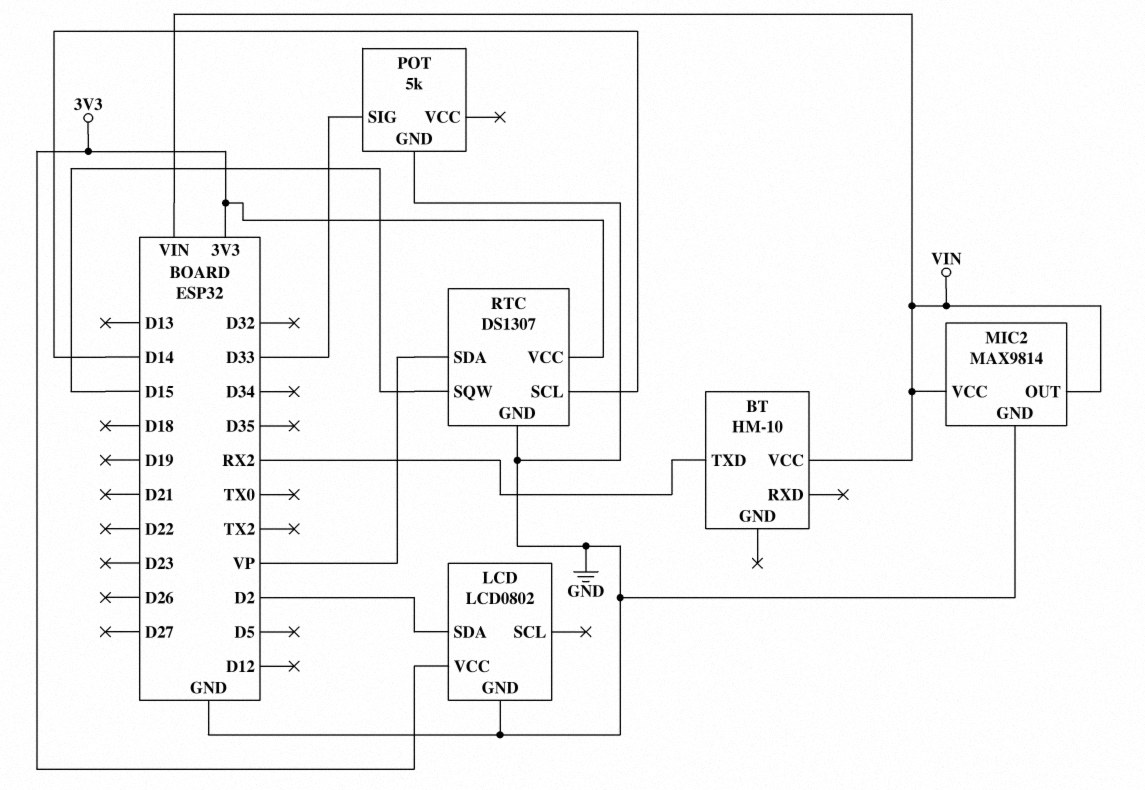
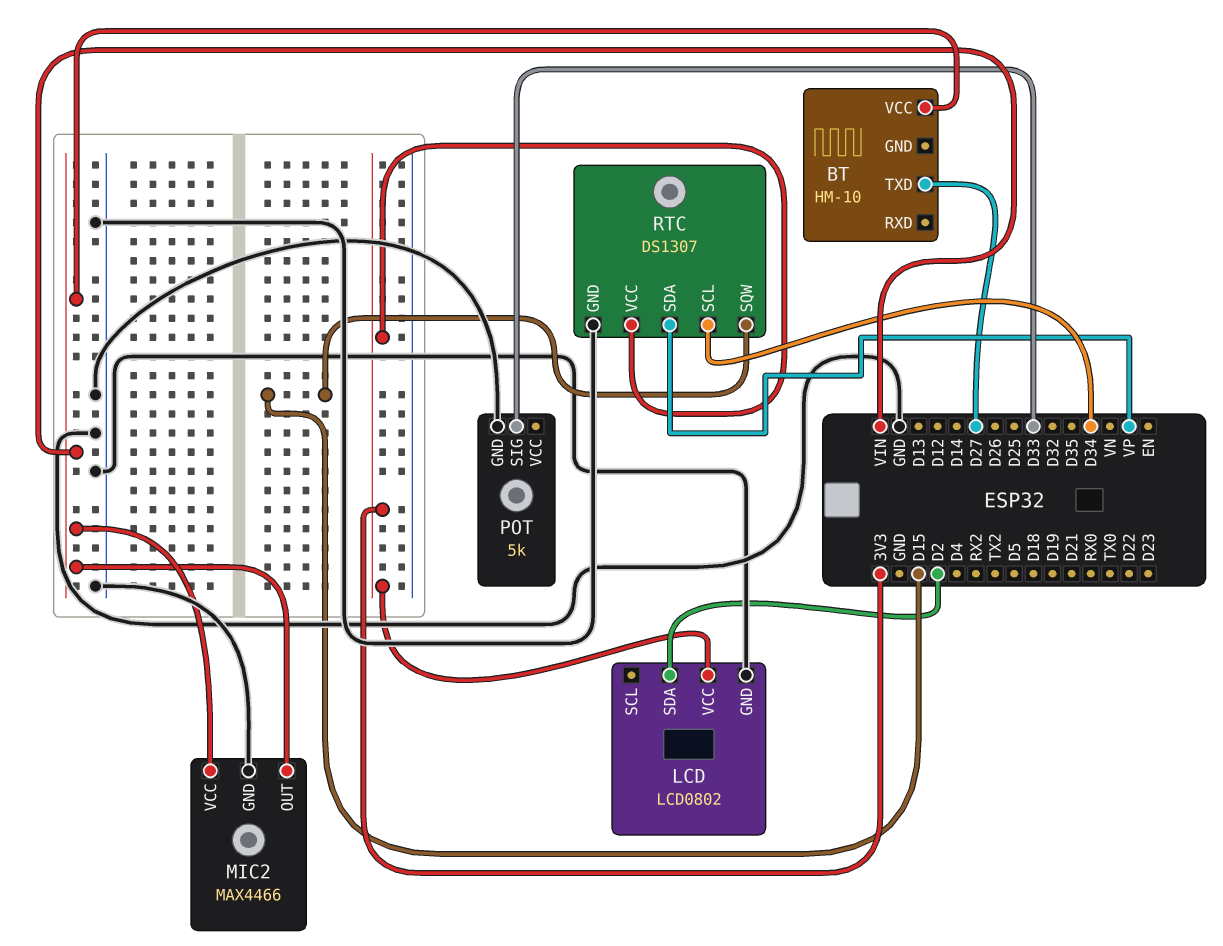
BT pin TXD: RX2 -> D27
MIC2: MAX9814 -> MAX4466
RTC pin SCL: D14 -> D34

